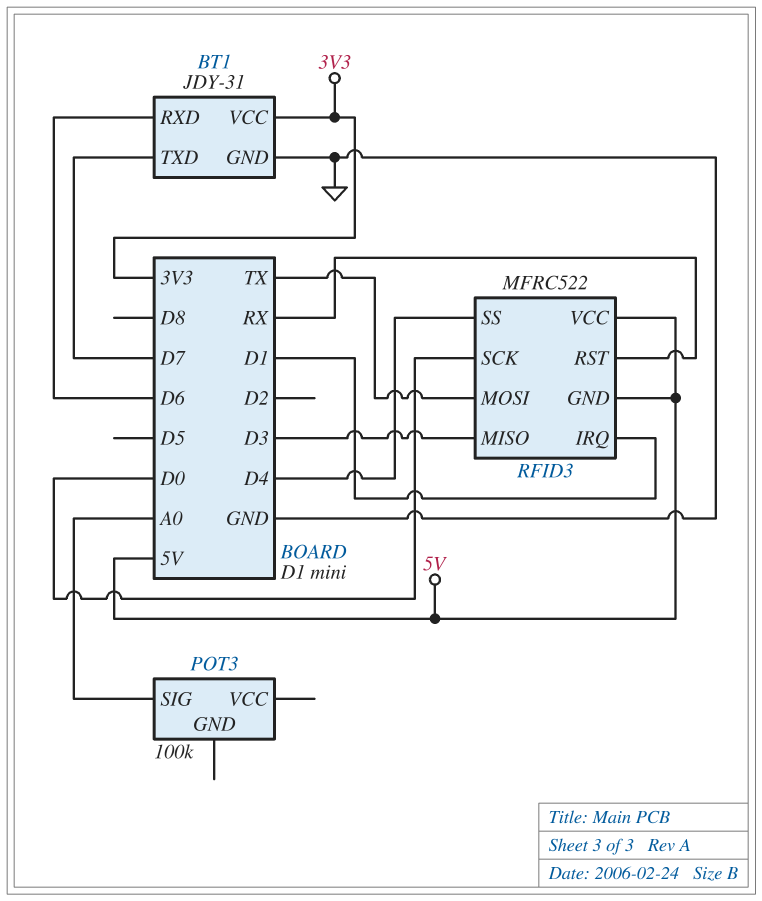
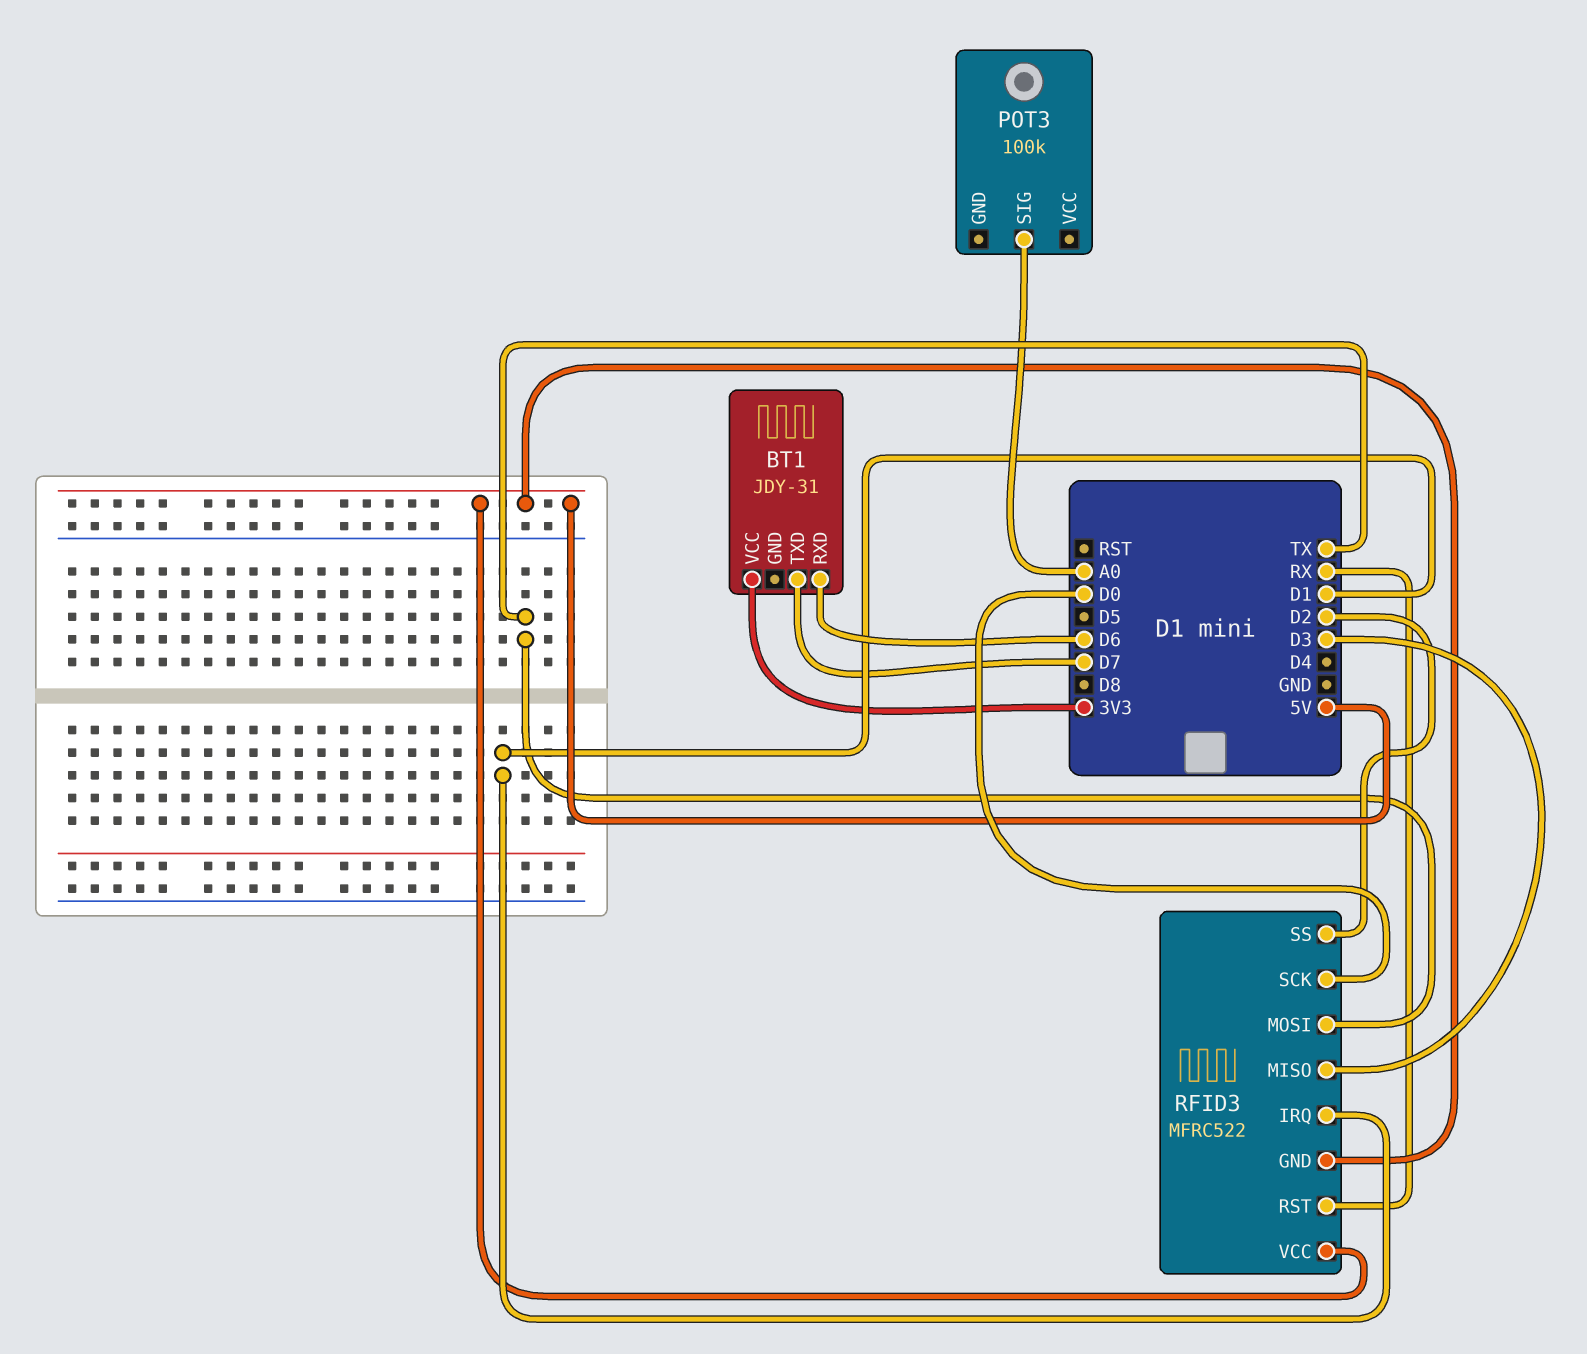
BT1 pin GND: GND -> none
RFID3 pin SS: D4 -> D2

